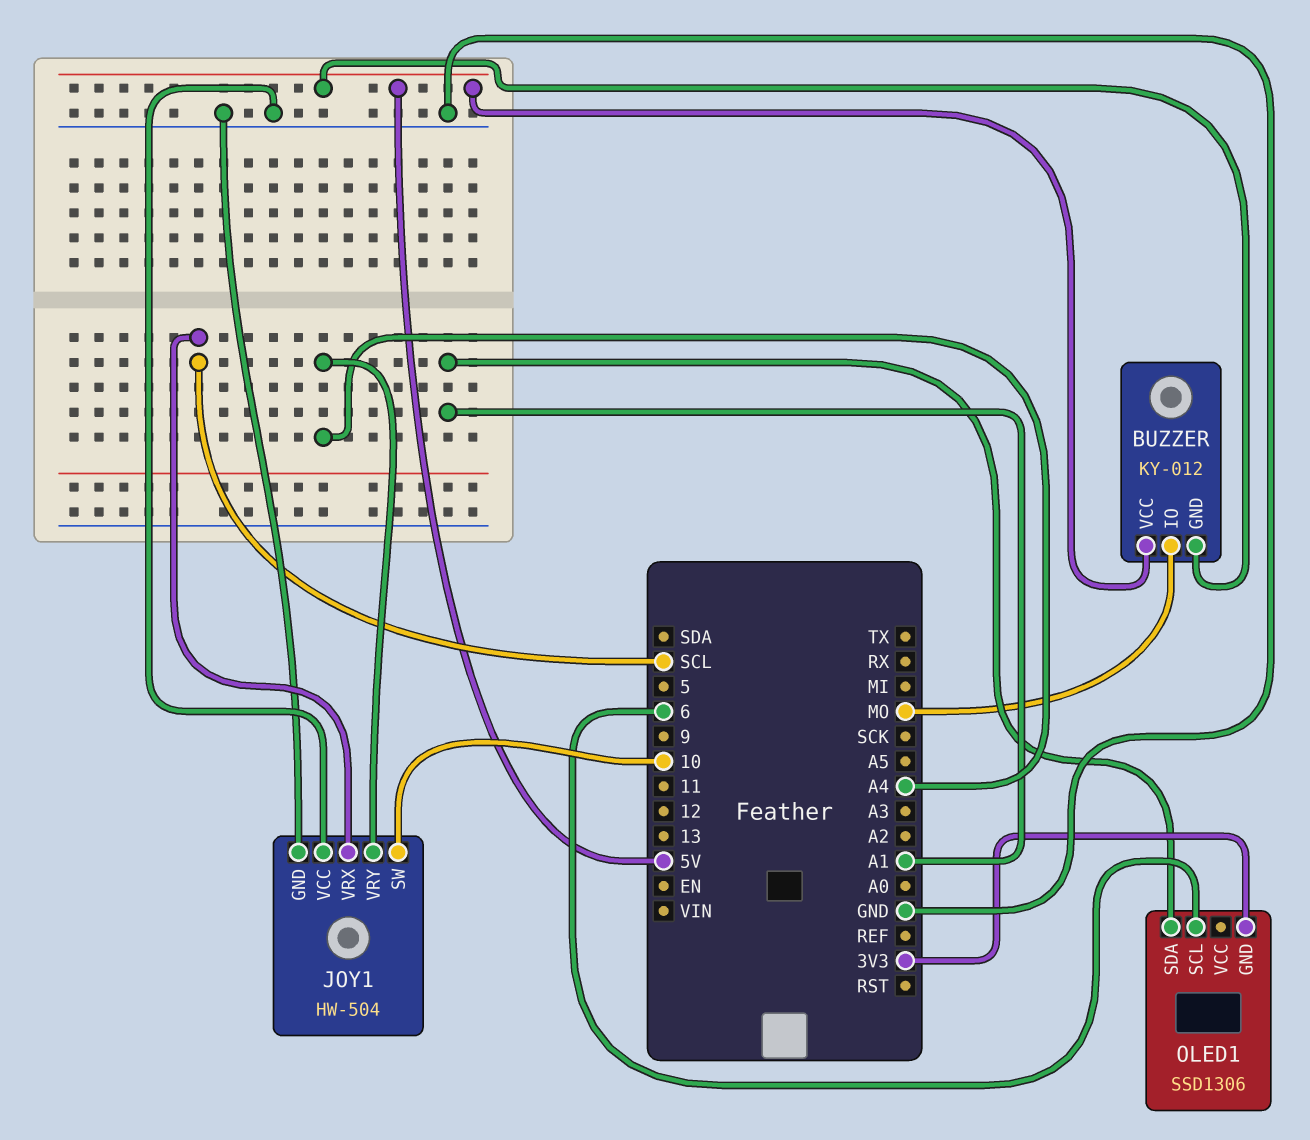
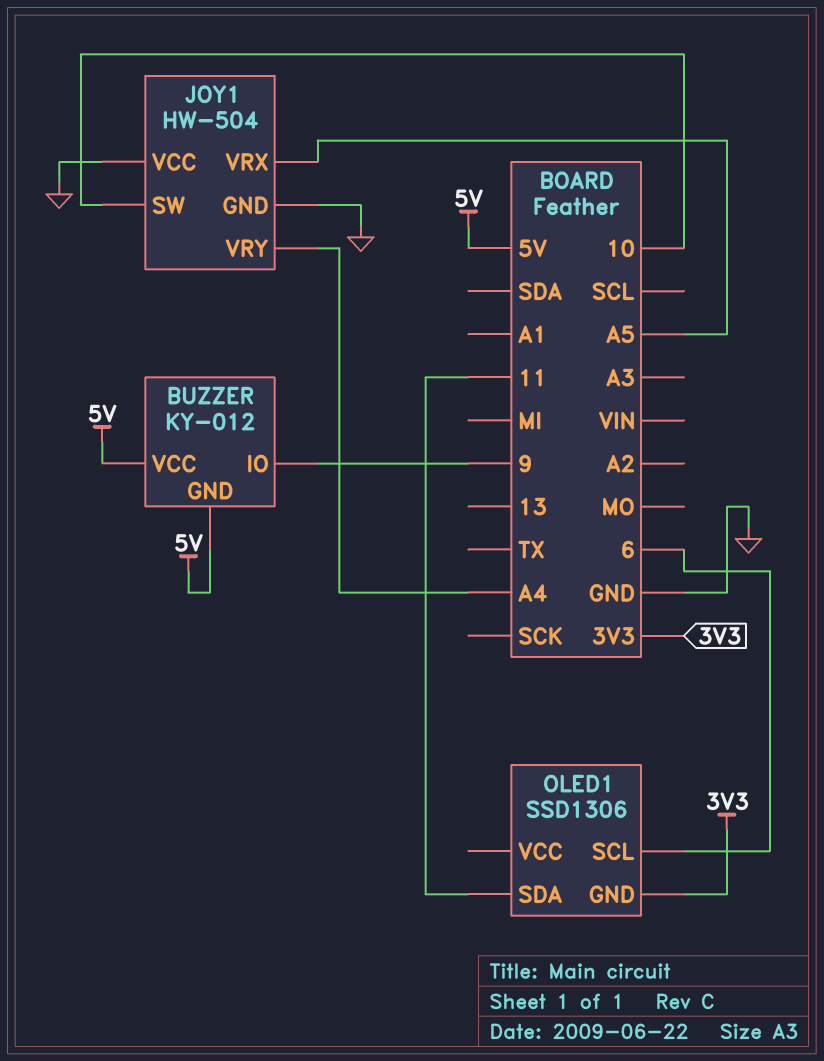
BUZZER pin IO: MO -> 9
JOY1 pin VRX: SCL -> A5
OLED1 pin SDA: A1 -> 11

